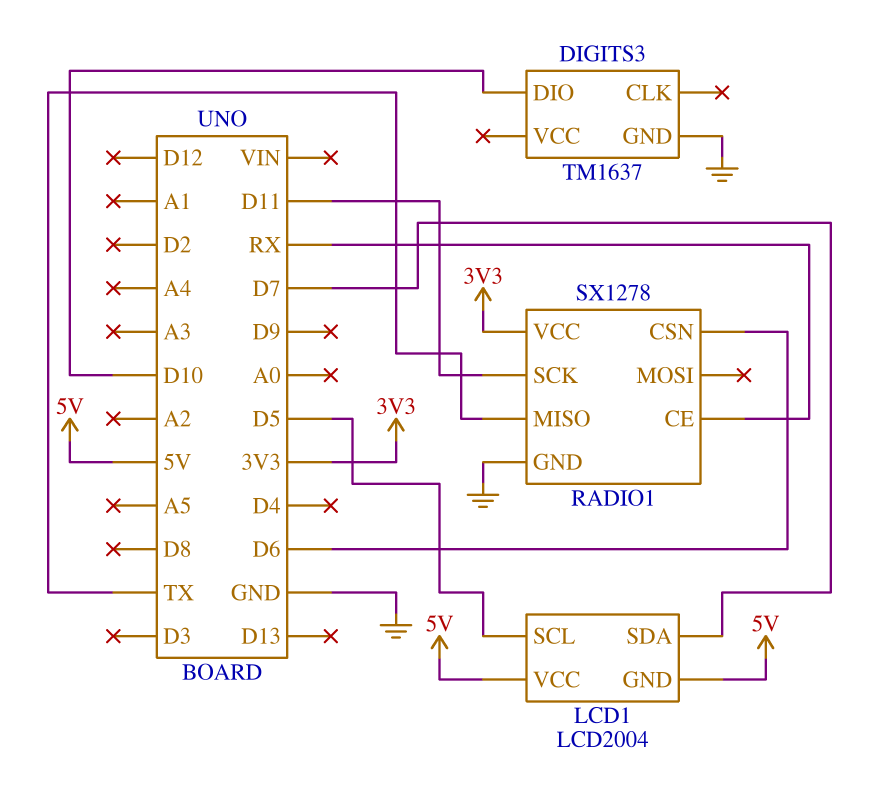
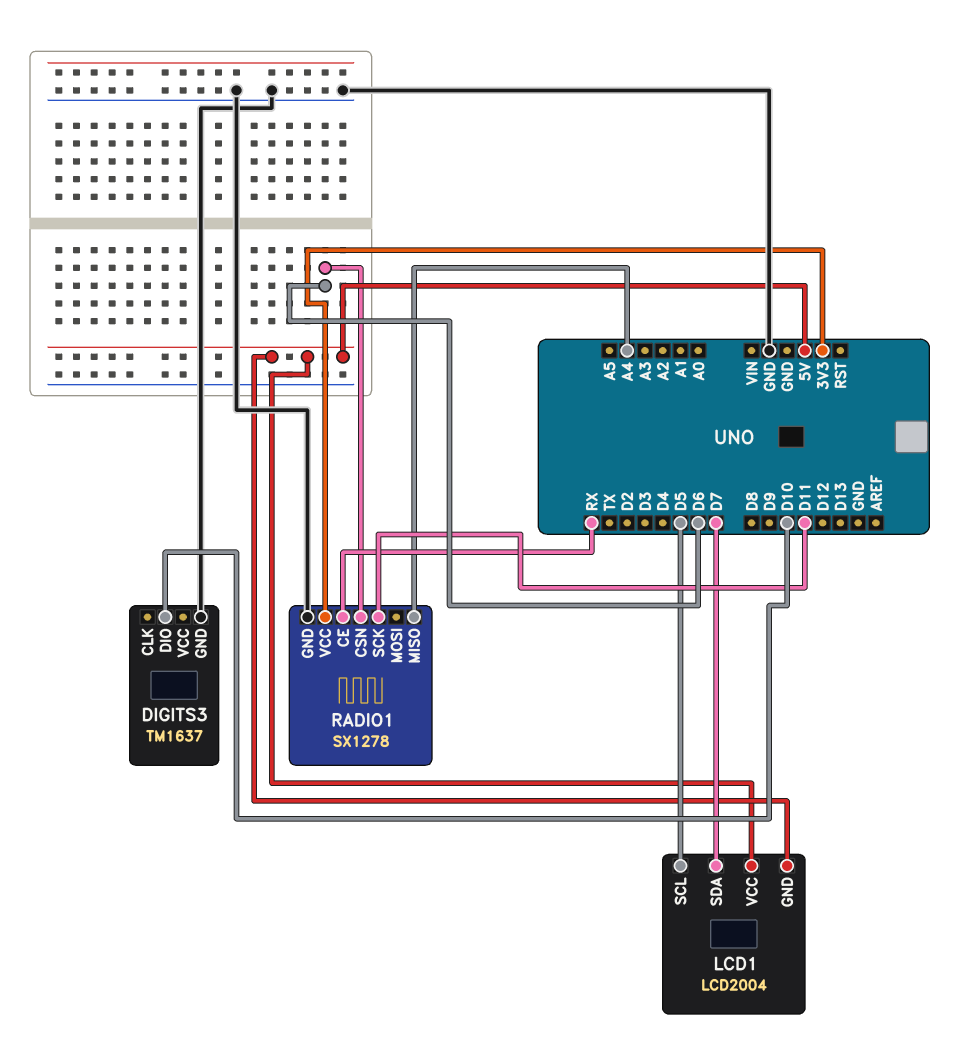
RADIO1 pin MISO: TX -> A4

